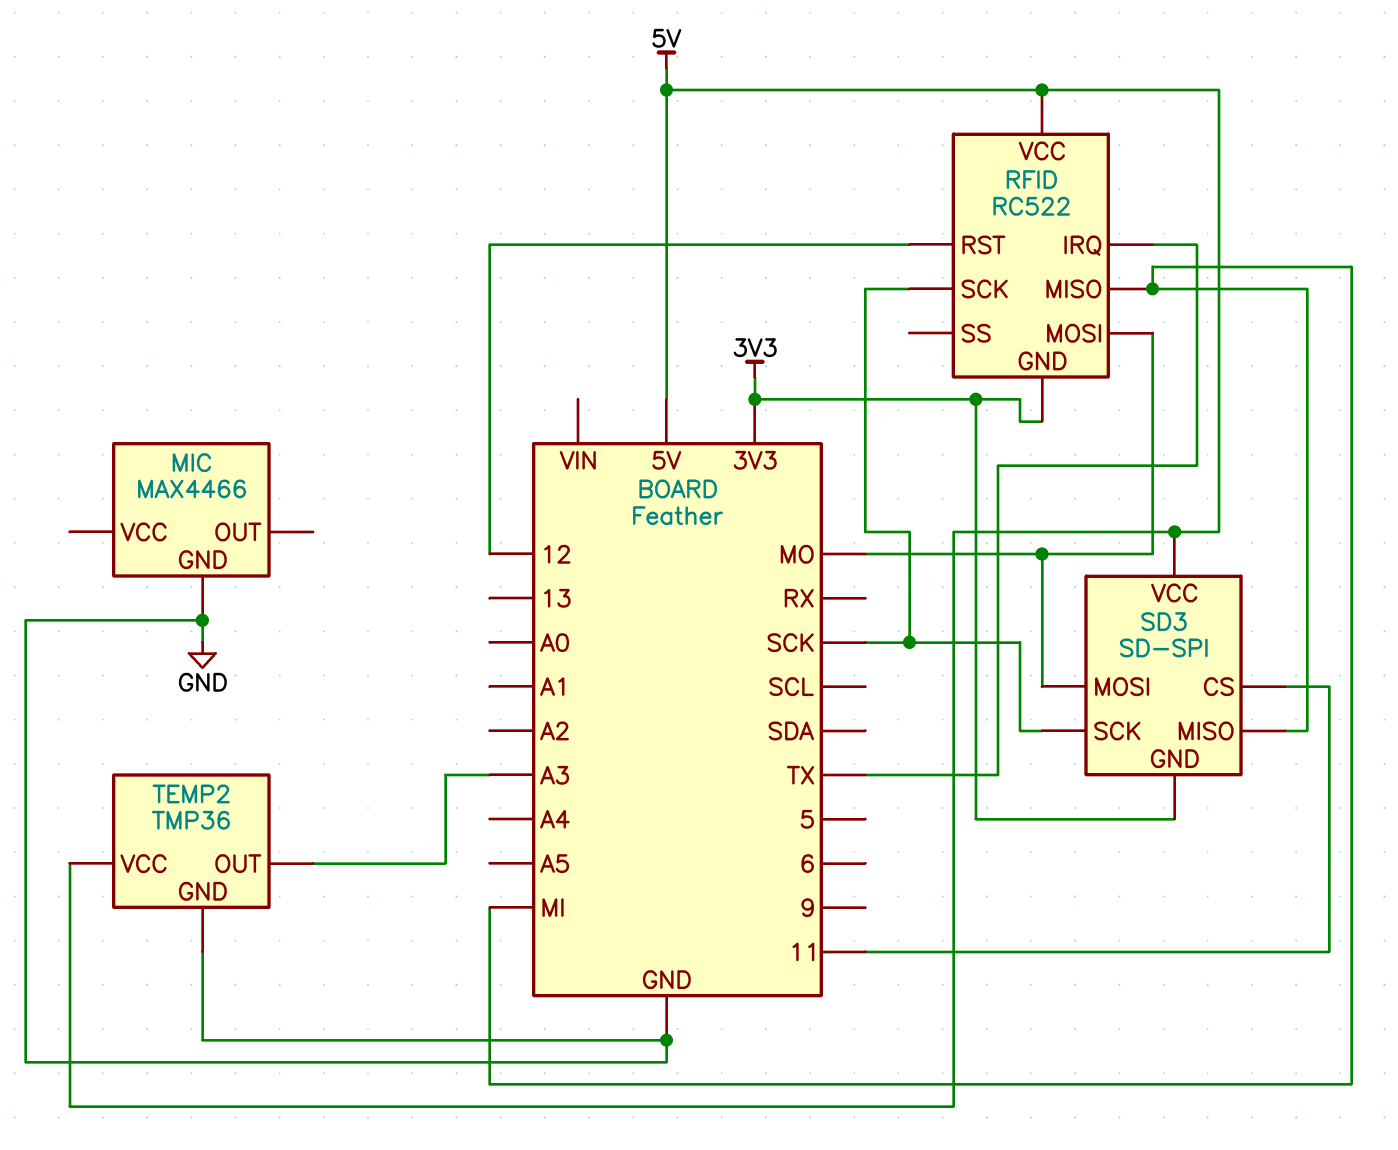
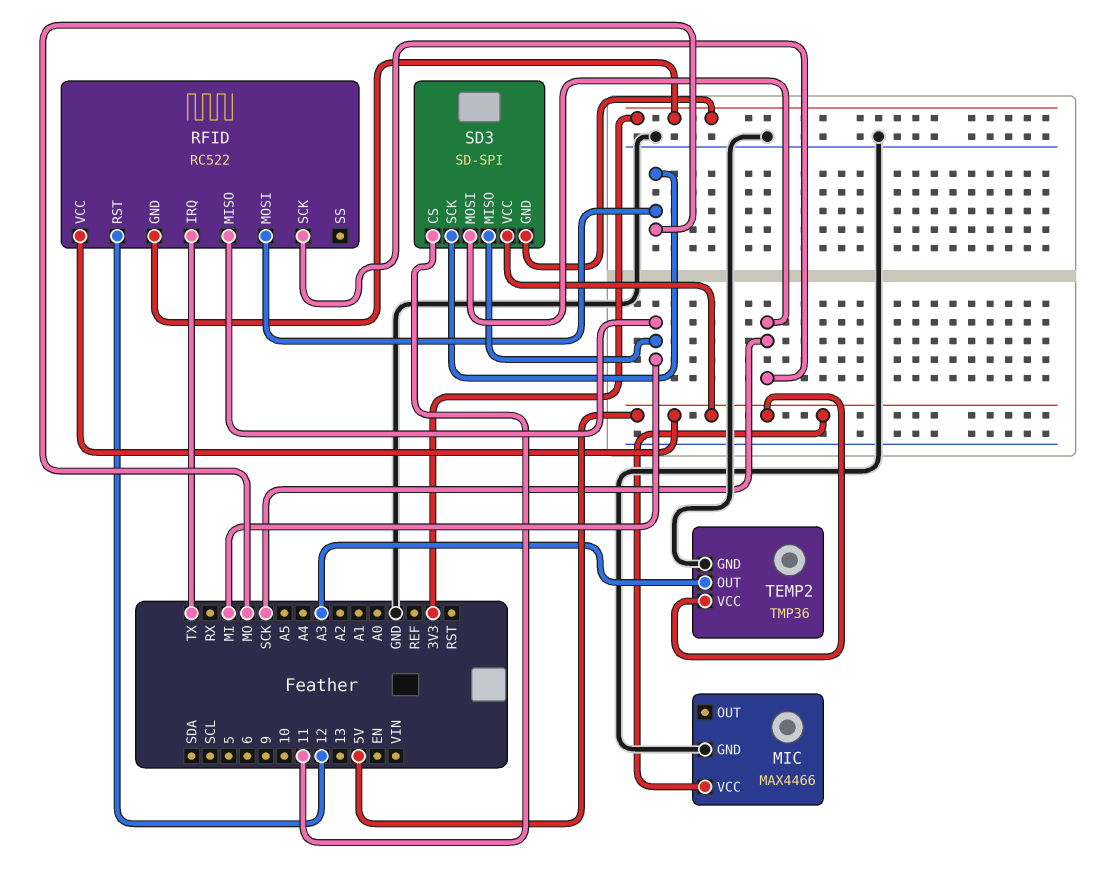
MIC pin VCC: none -> 5V
SD3 pin MOSI: MO -> SCK
SD3 pin SCK: SCK -> MO

